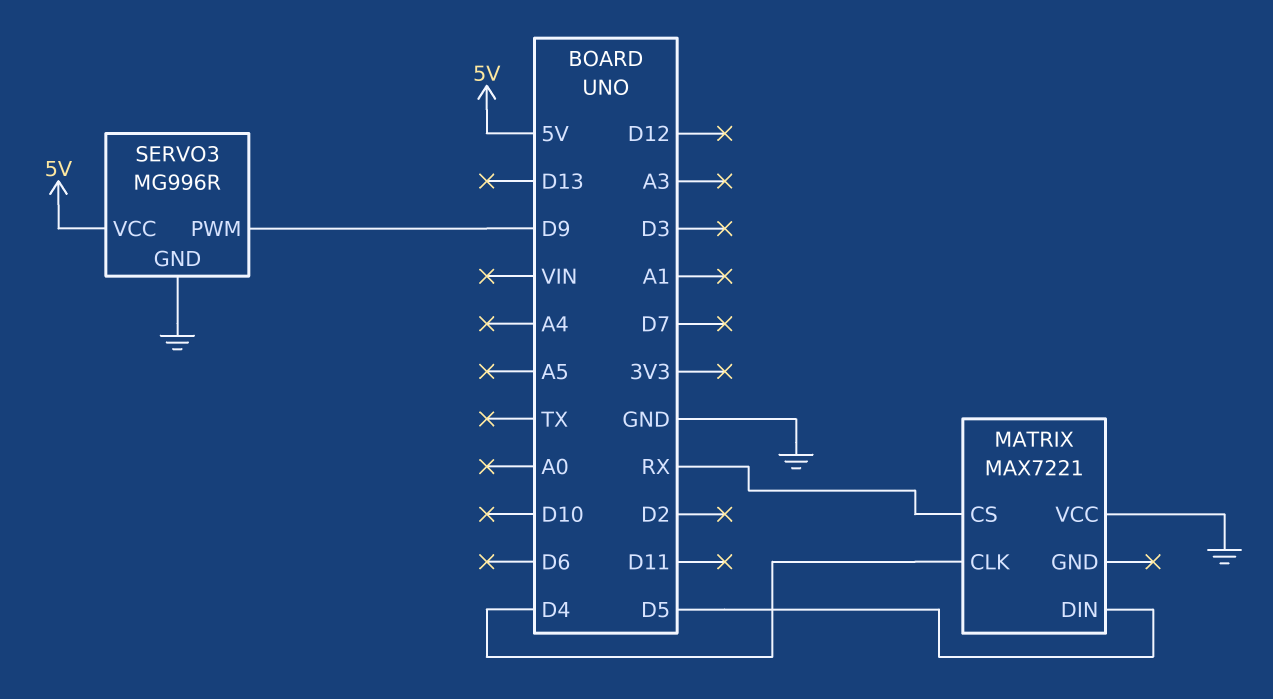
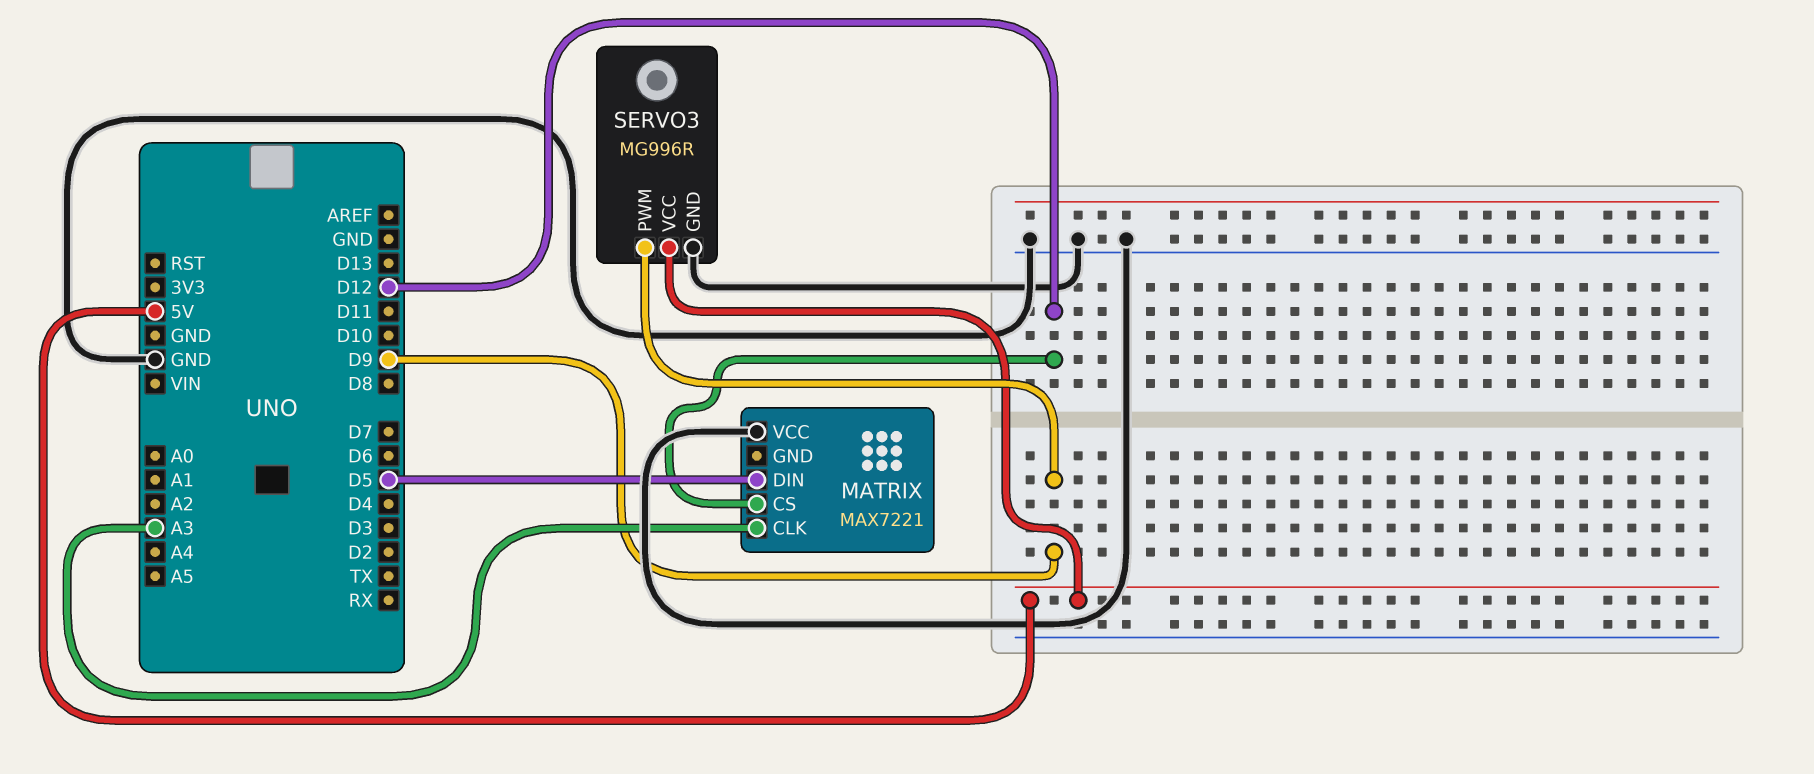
MATRIX pin CLK: D4 -> A3
MATRIX pin CS: RX -> D12

